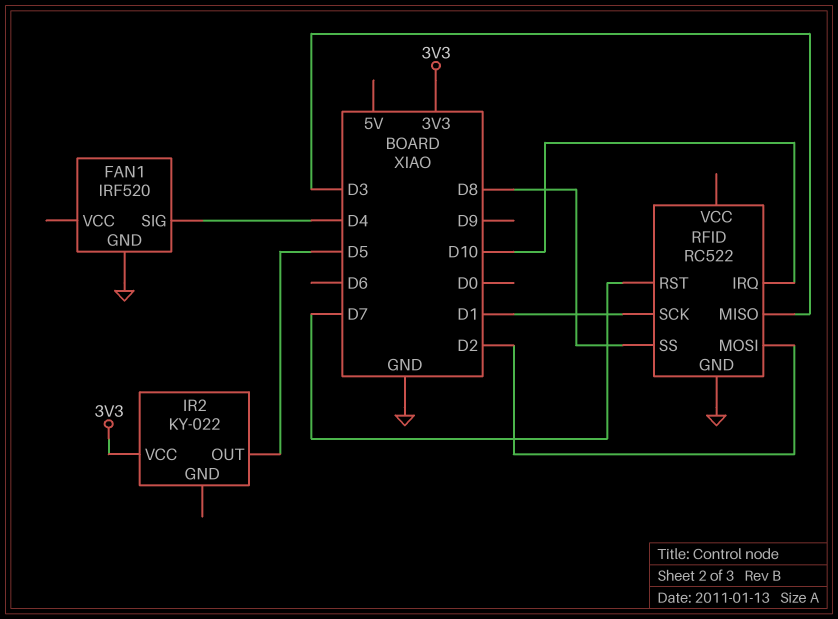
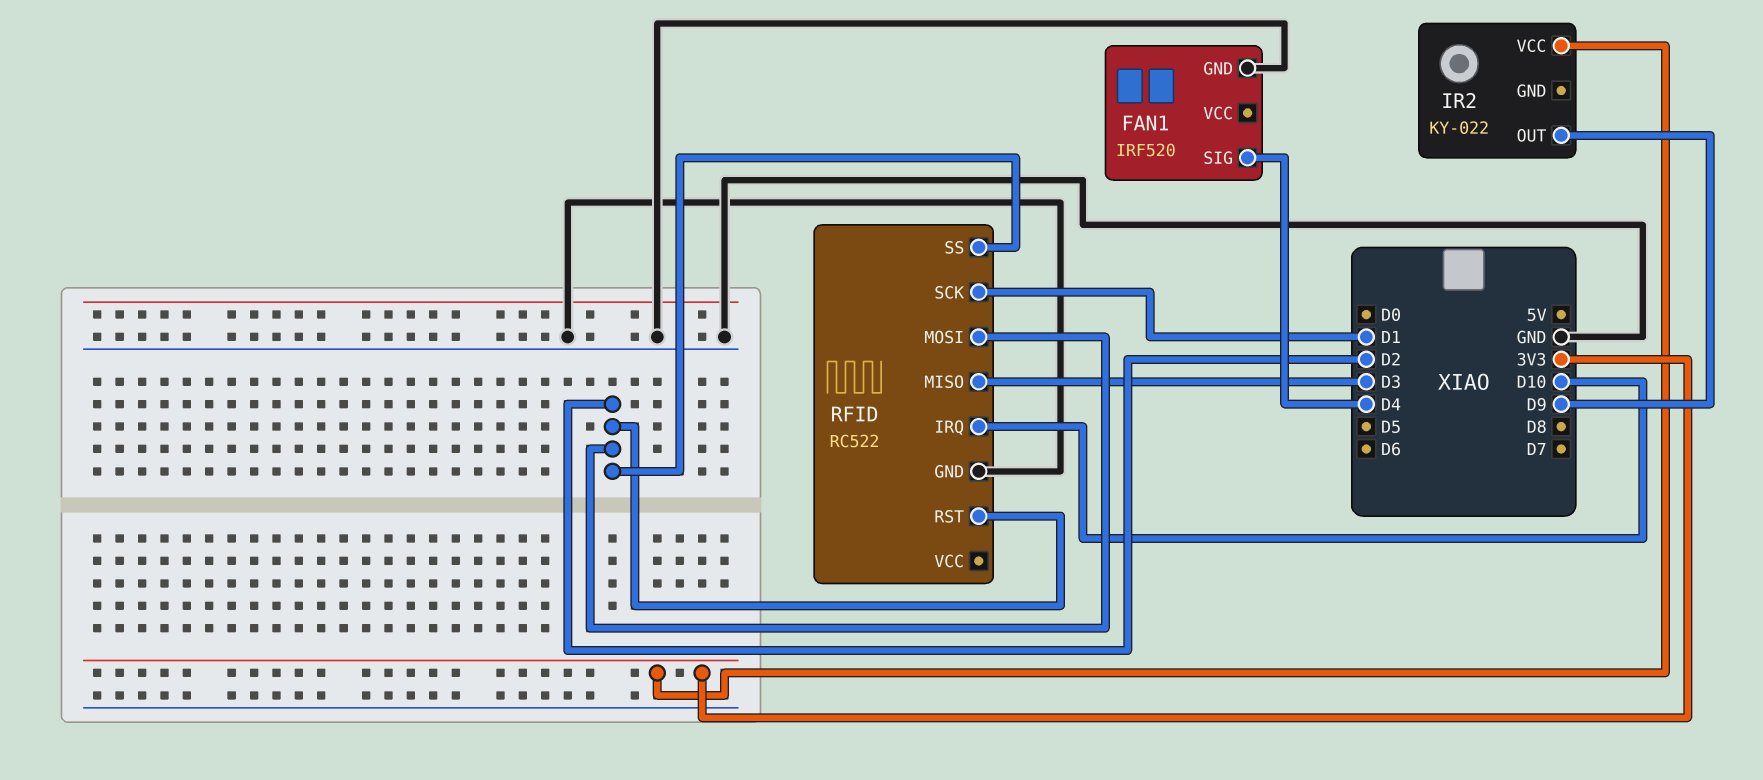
IR2 pin OUT: D5 -> D9
RFID pin RST: D7 -> D2
RFID pin SS: D8 -> D2

